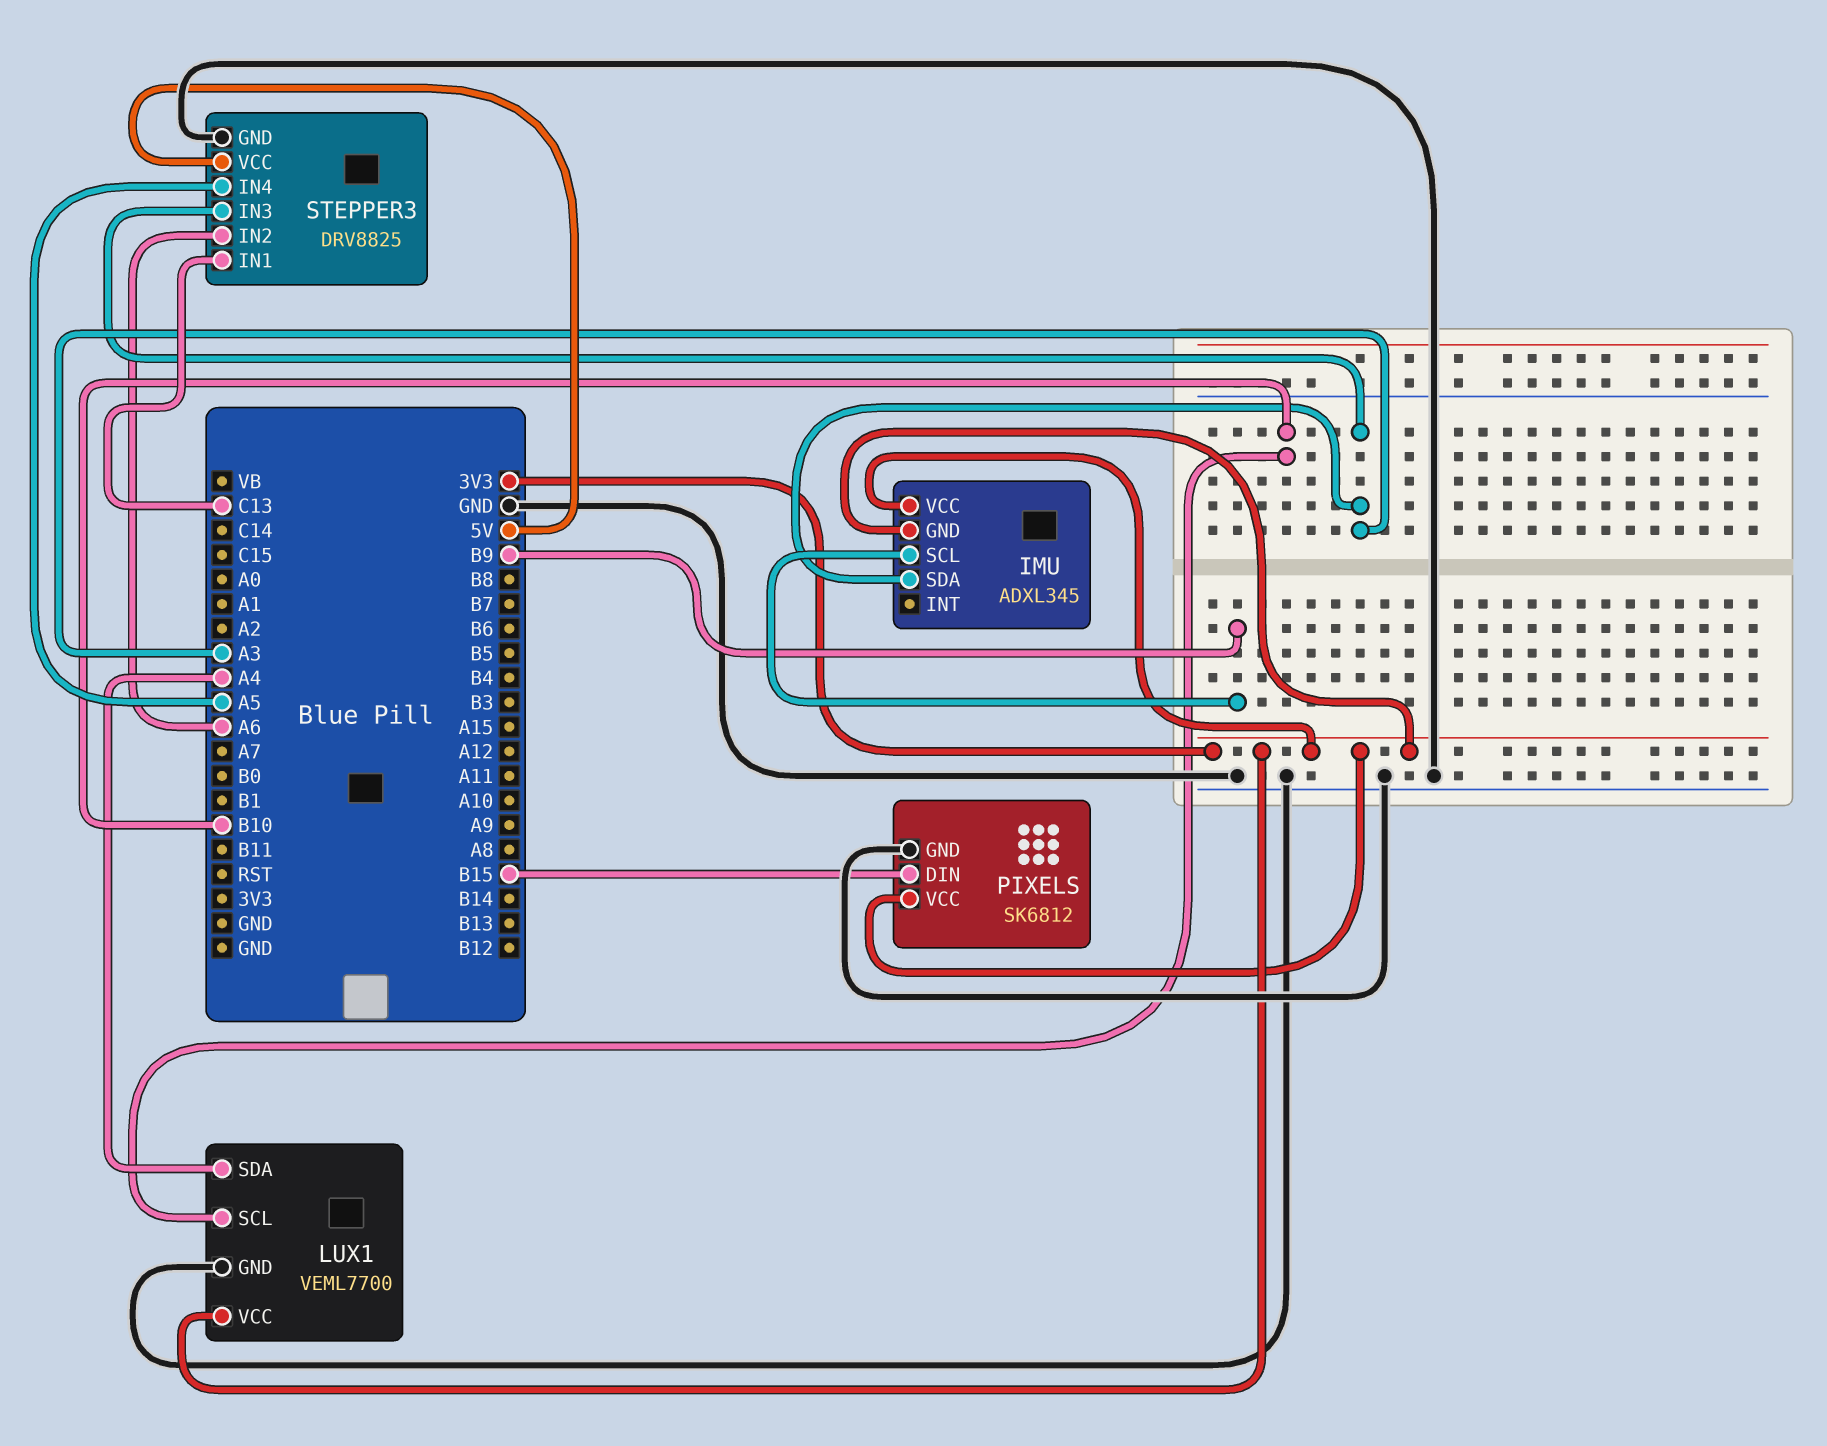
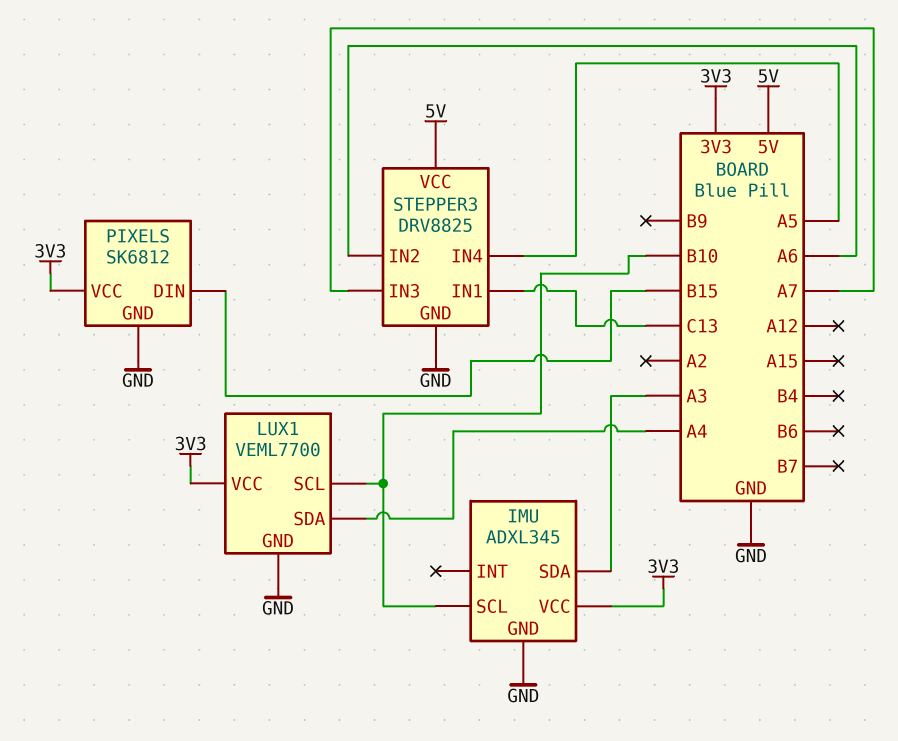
IMU pin GND: 3V3 -> GND
IMU pin SCL: B9 -> B10
STEPPER3 pin IN3: A3 -> A7

